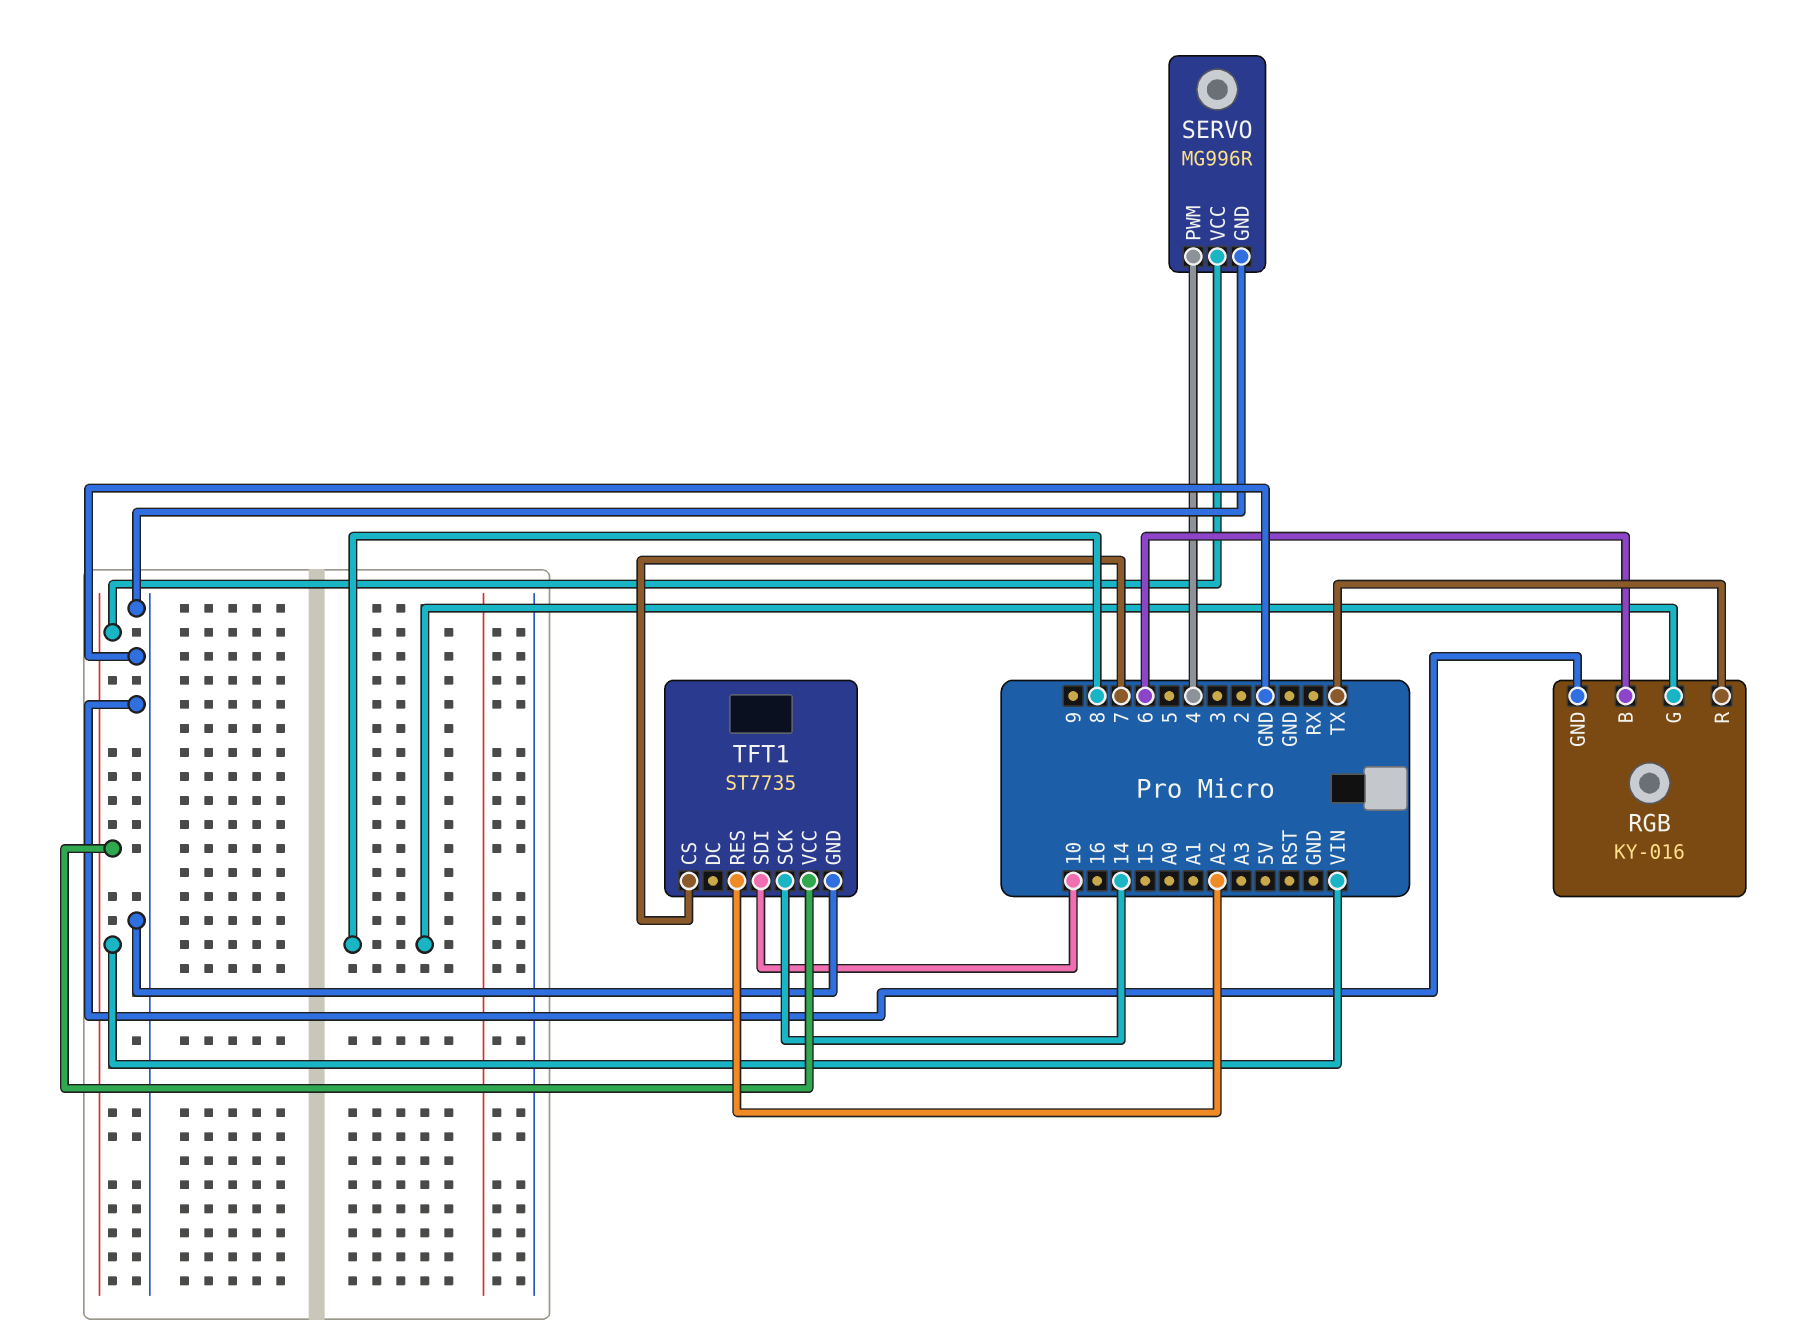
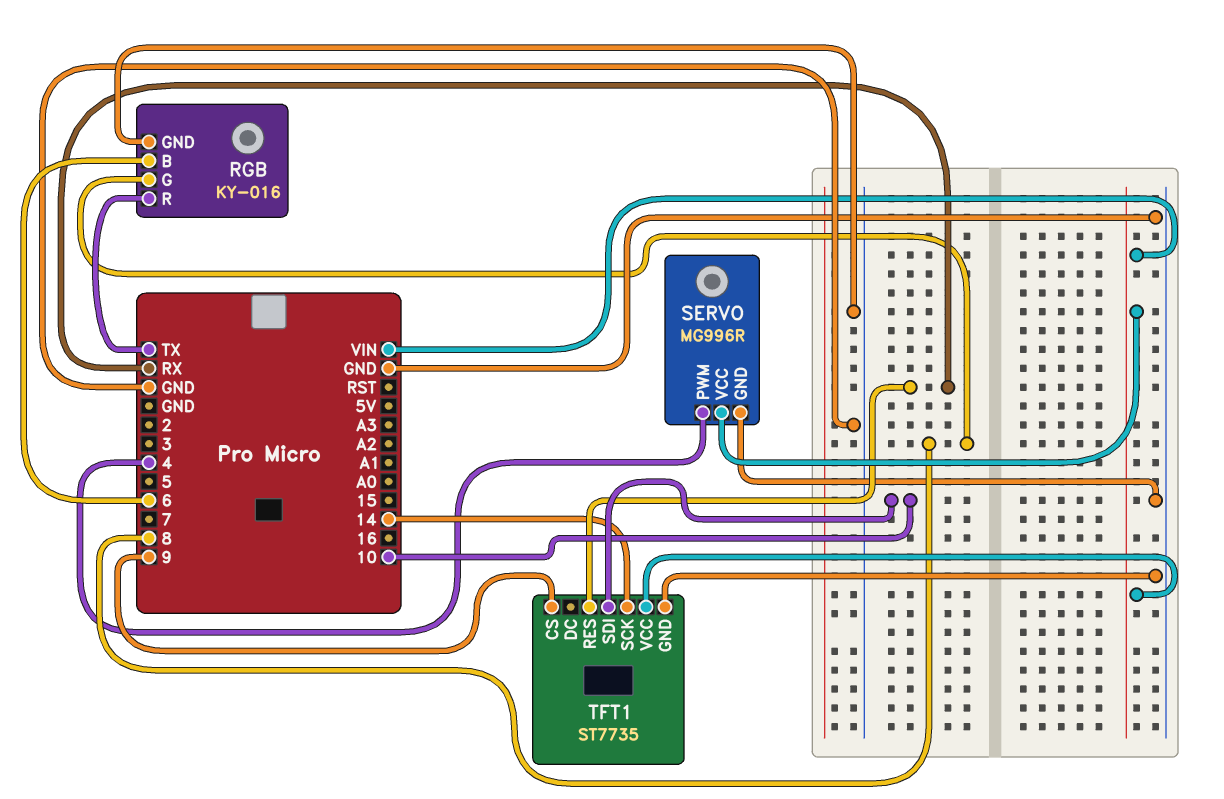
TFT1 pin CS: 7 -> 9
TFT1 pin RES: A2 -> RX

